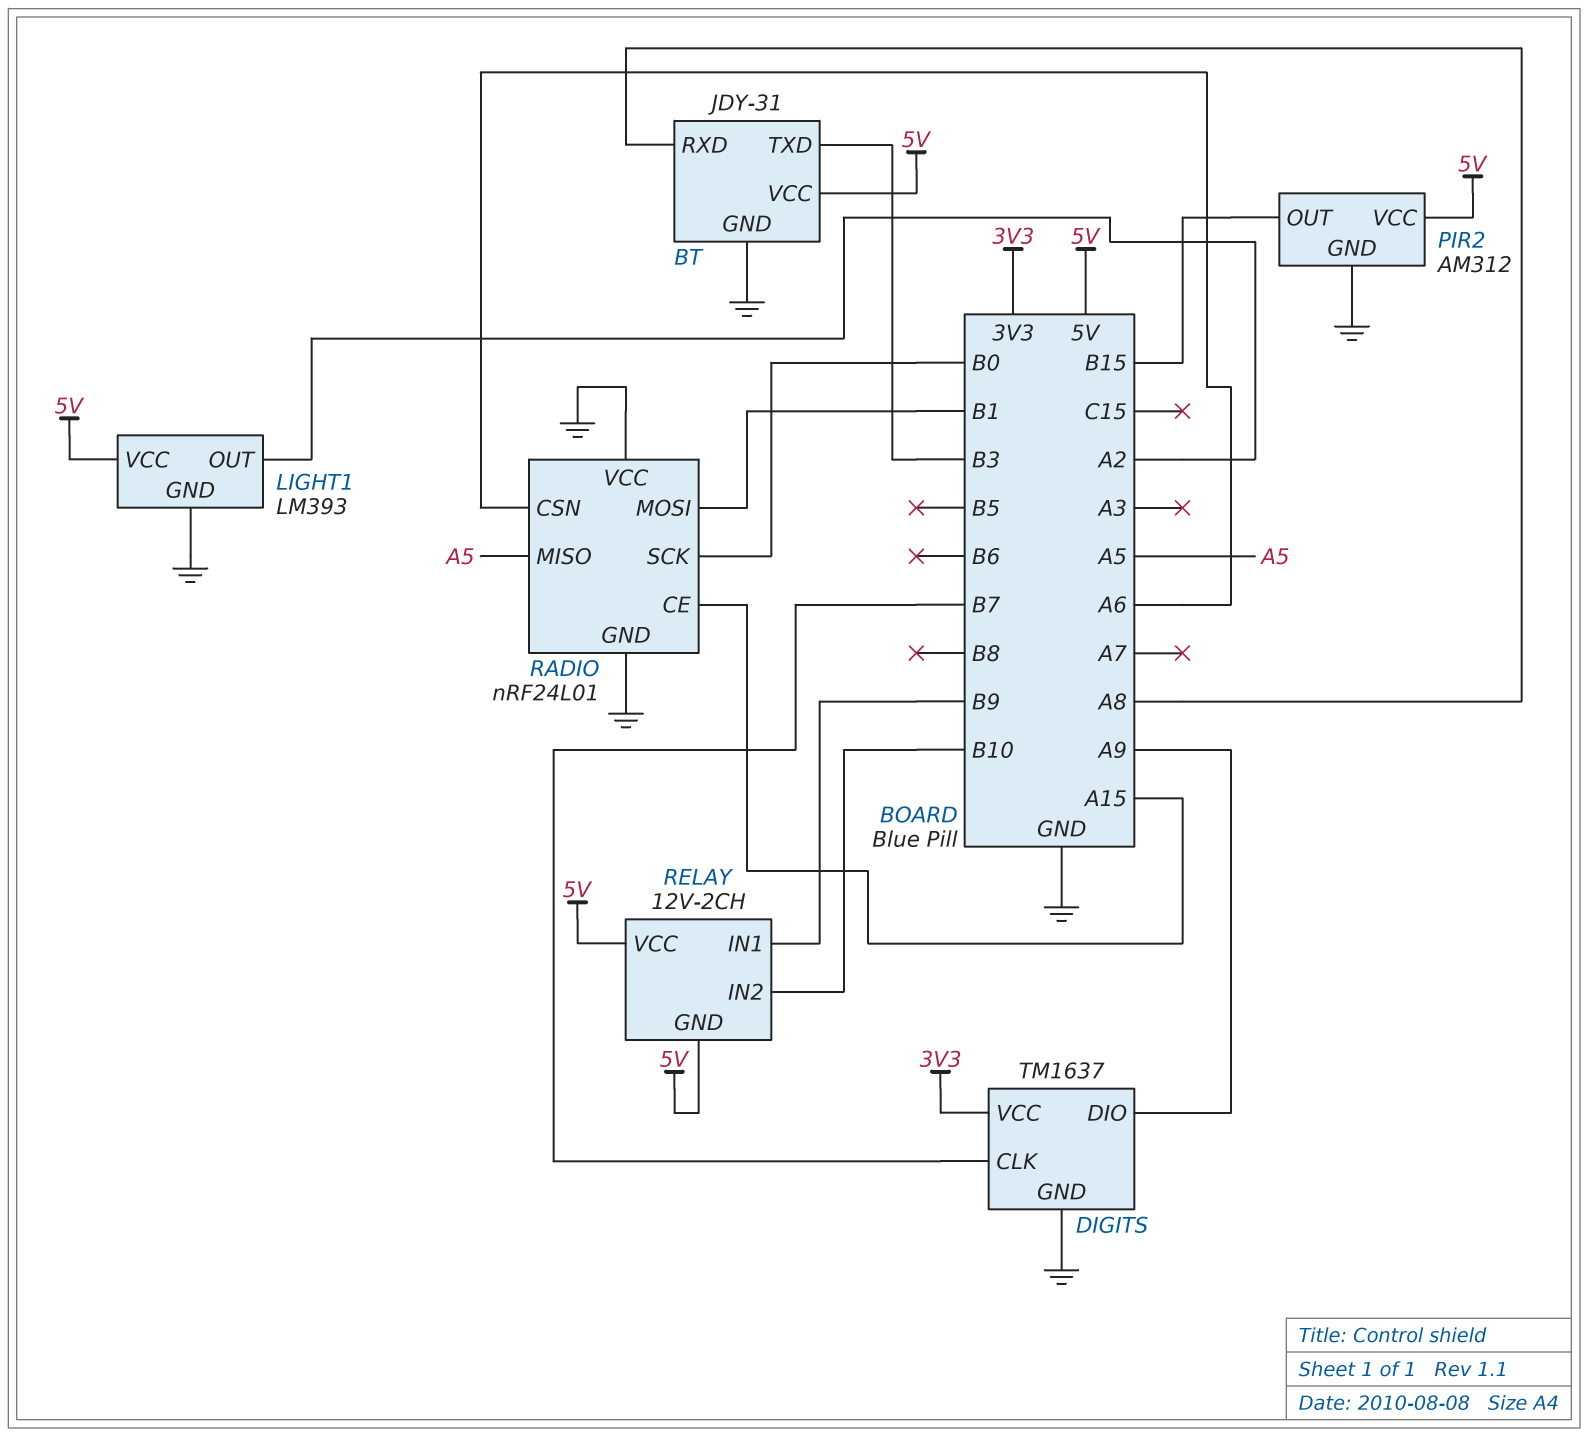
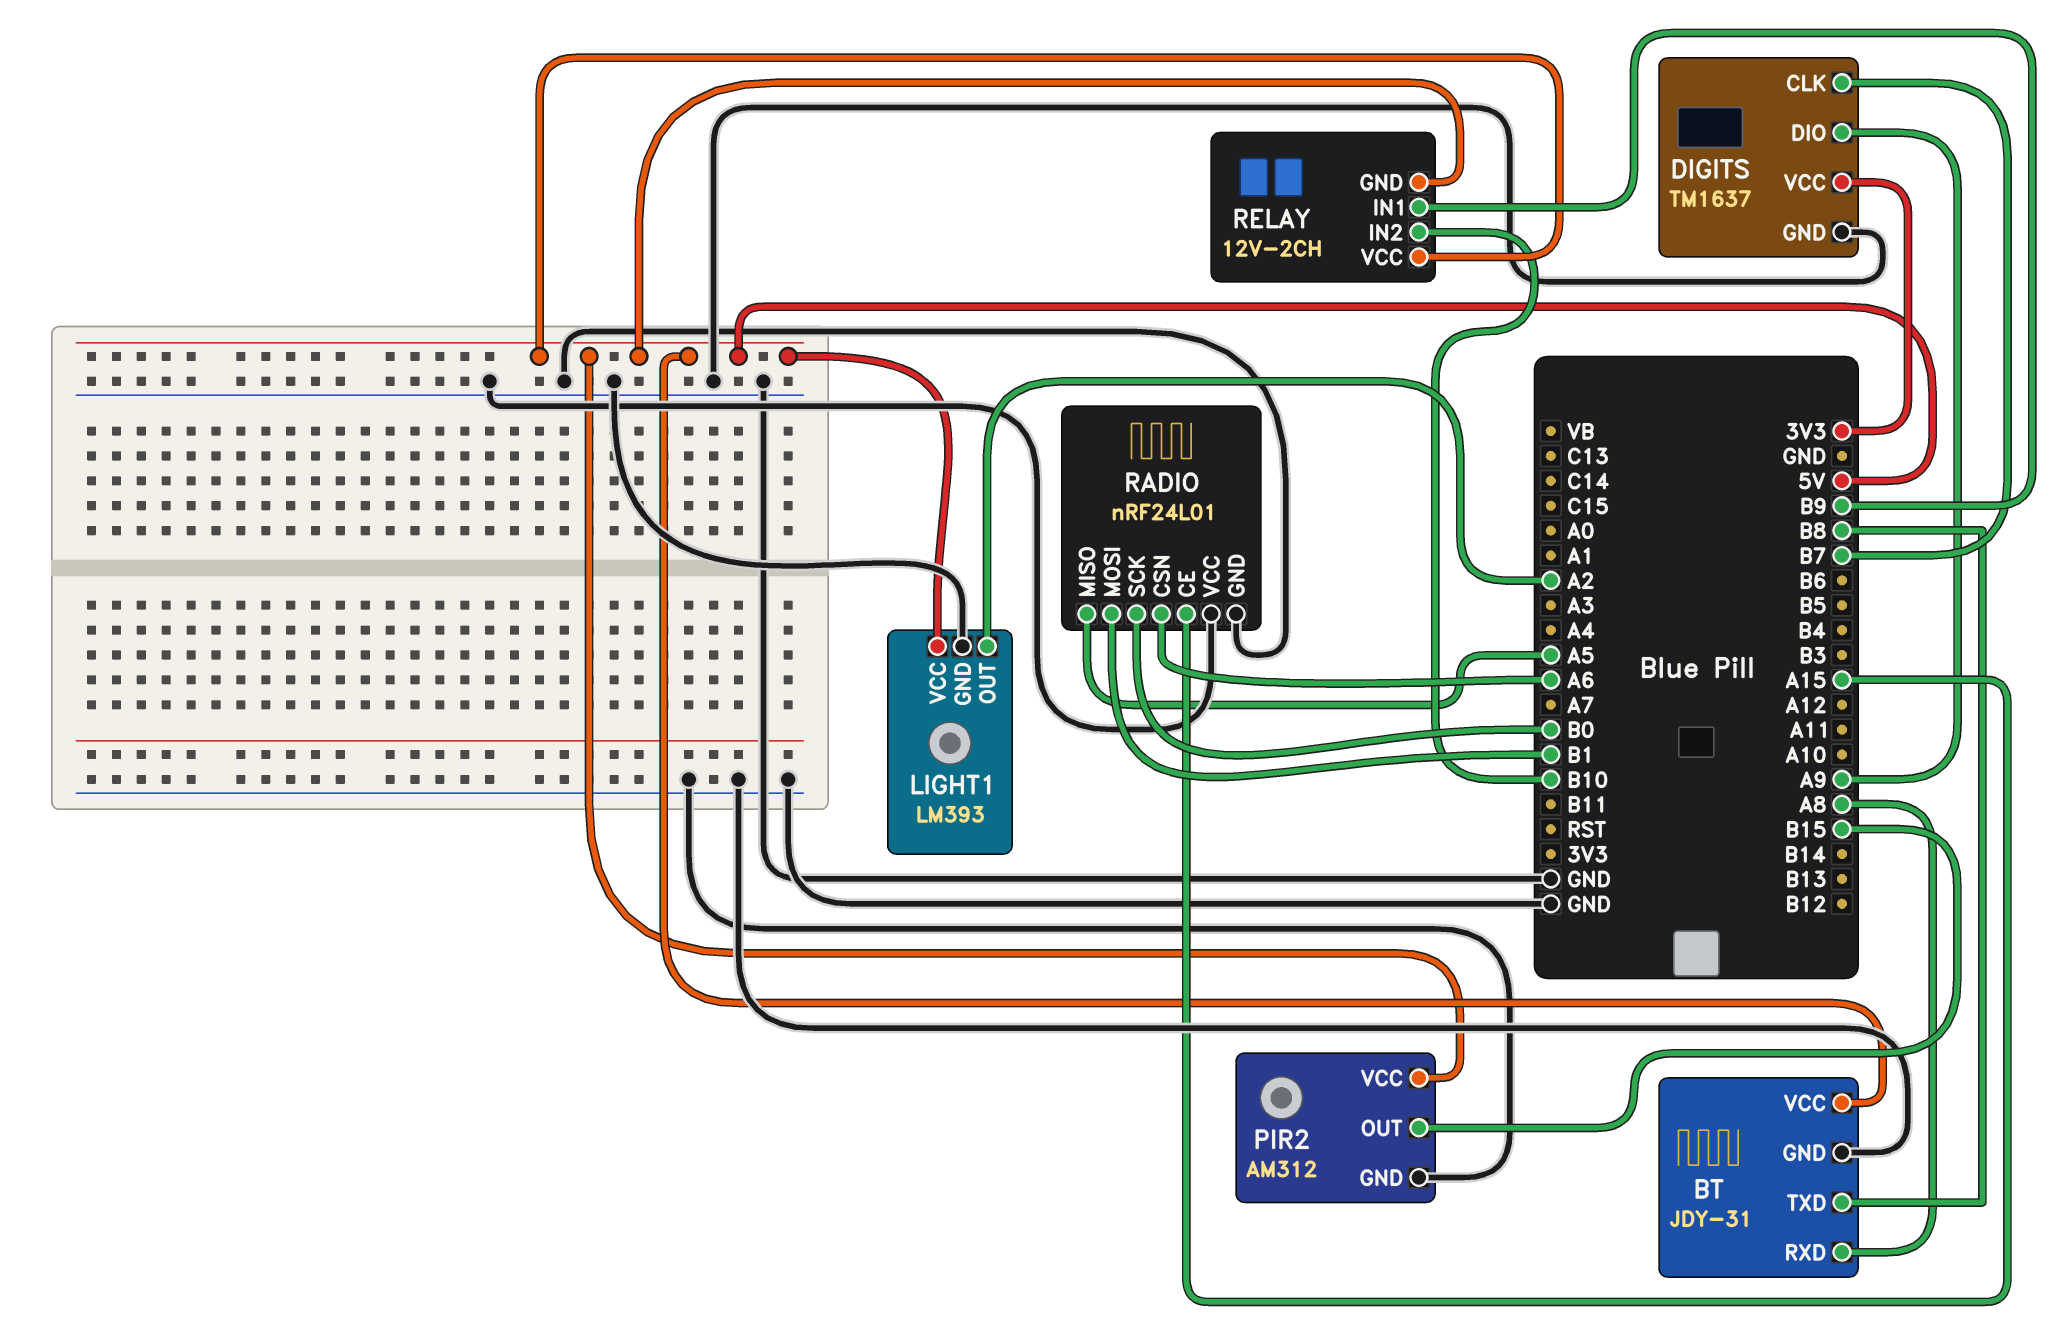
BT pin TXD: B3 -> B8

